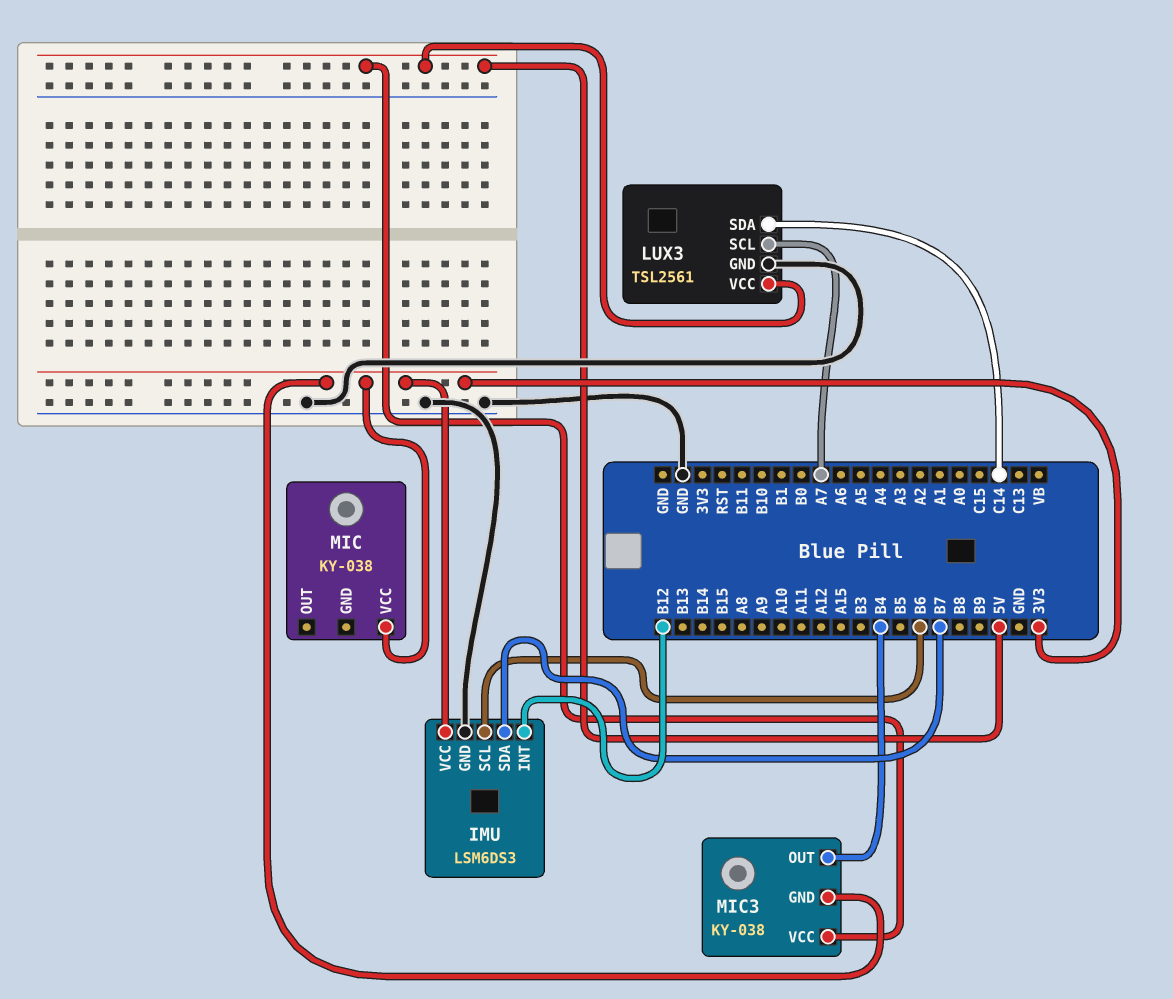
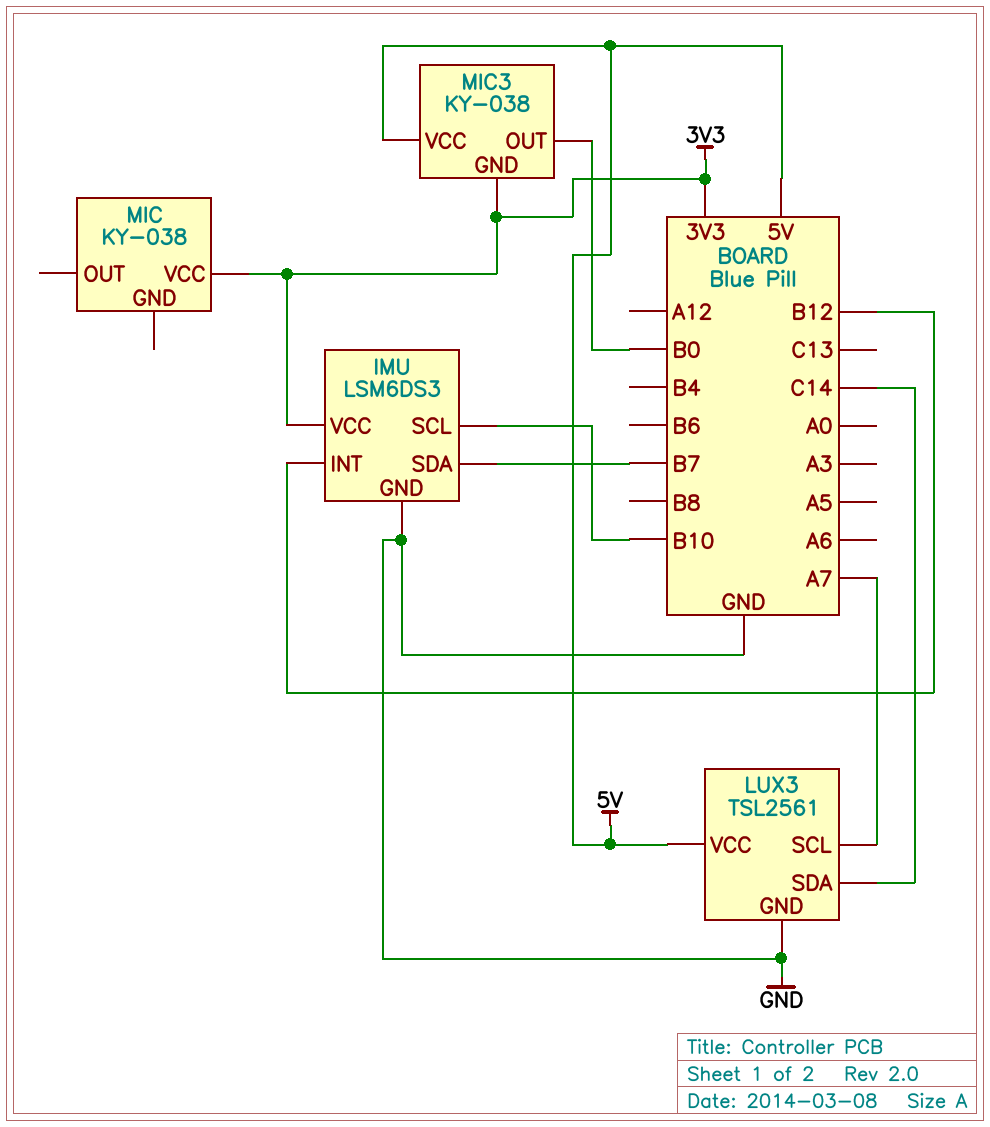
IMU pin SCL: B6 -> B10
MIC3 pin OUT: B4 -> B0

